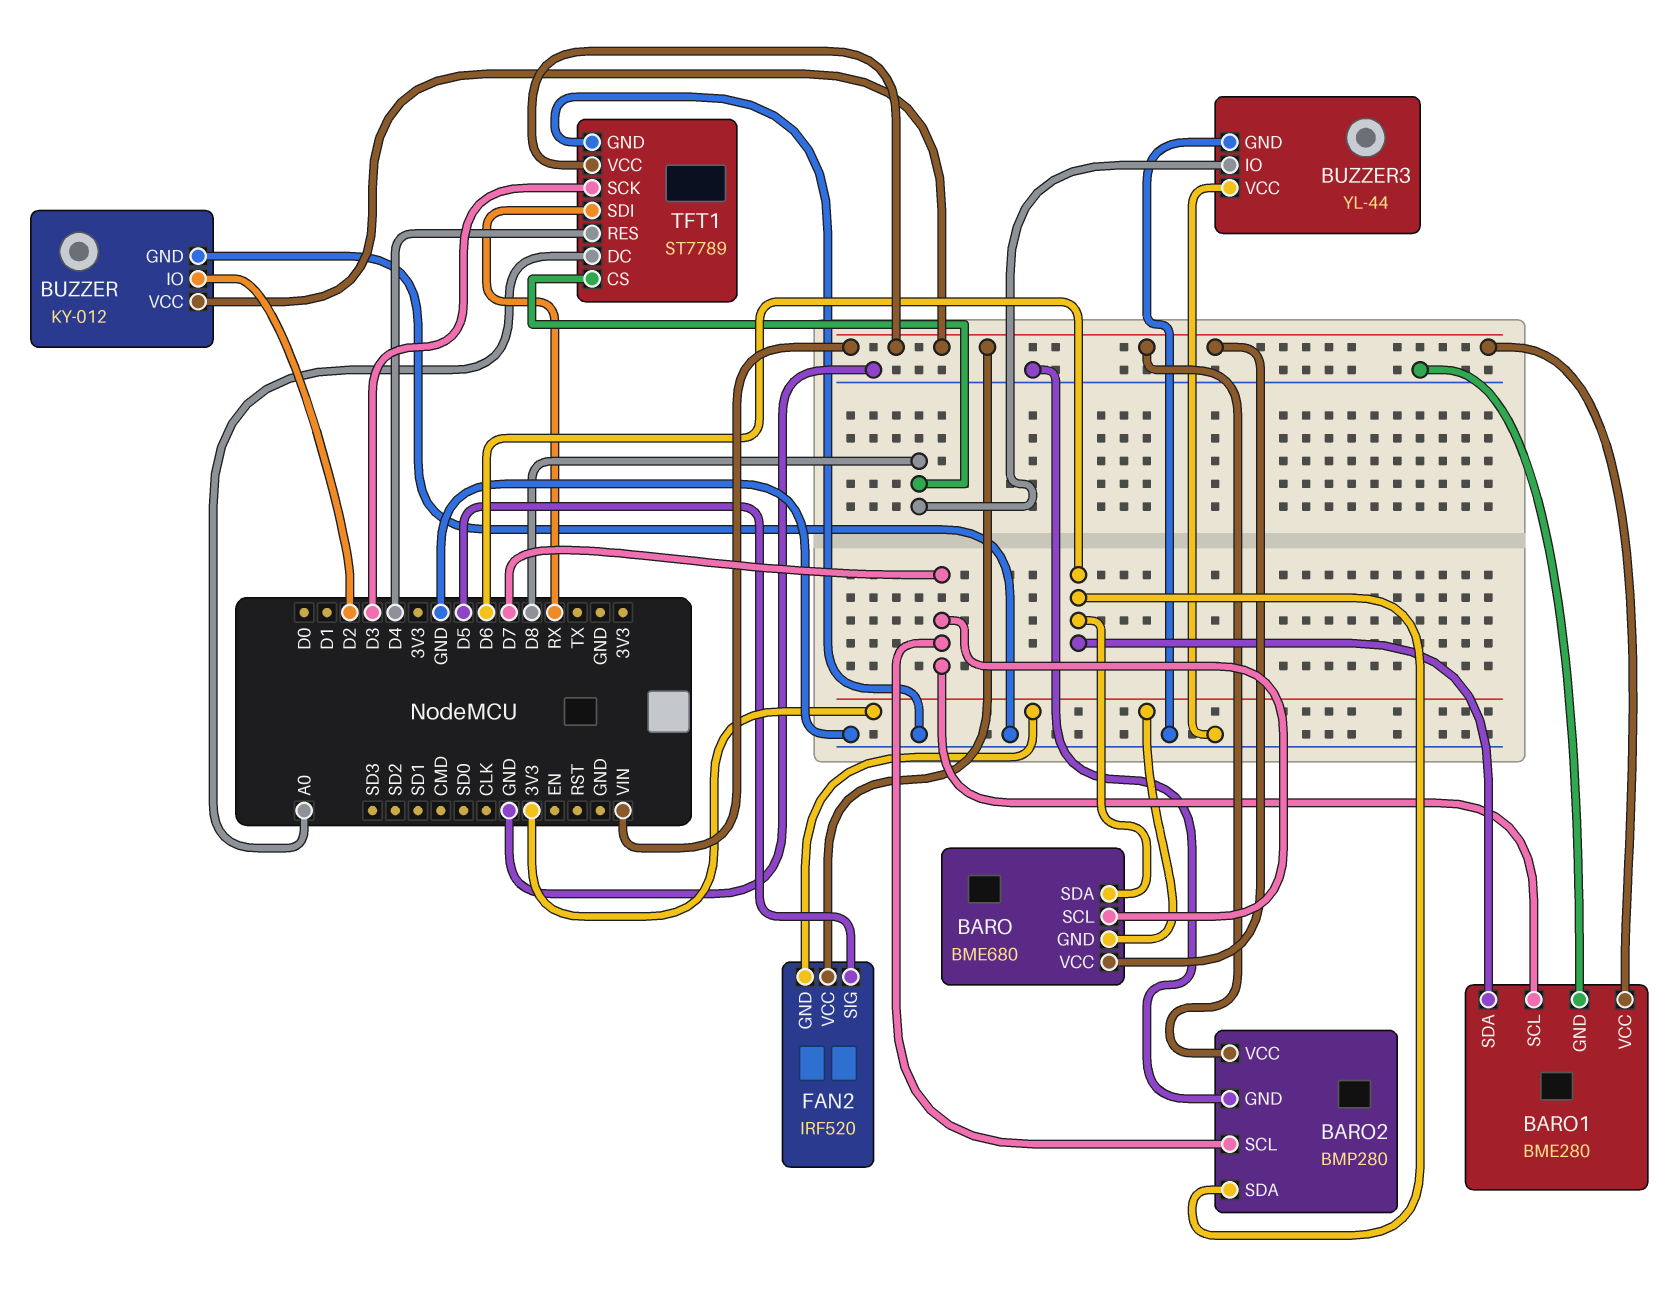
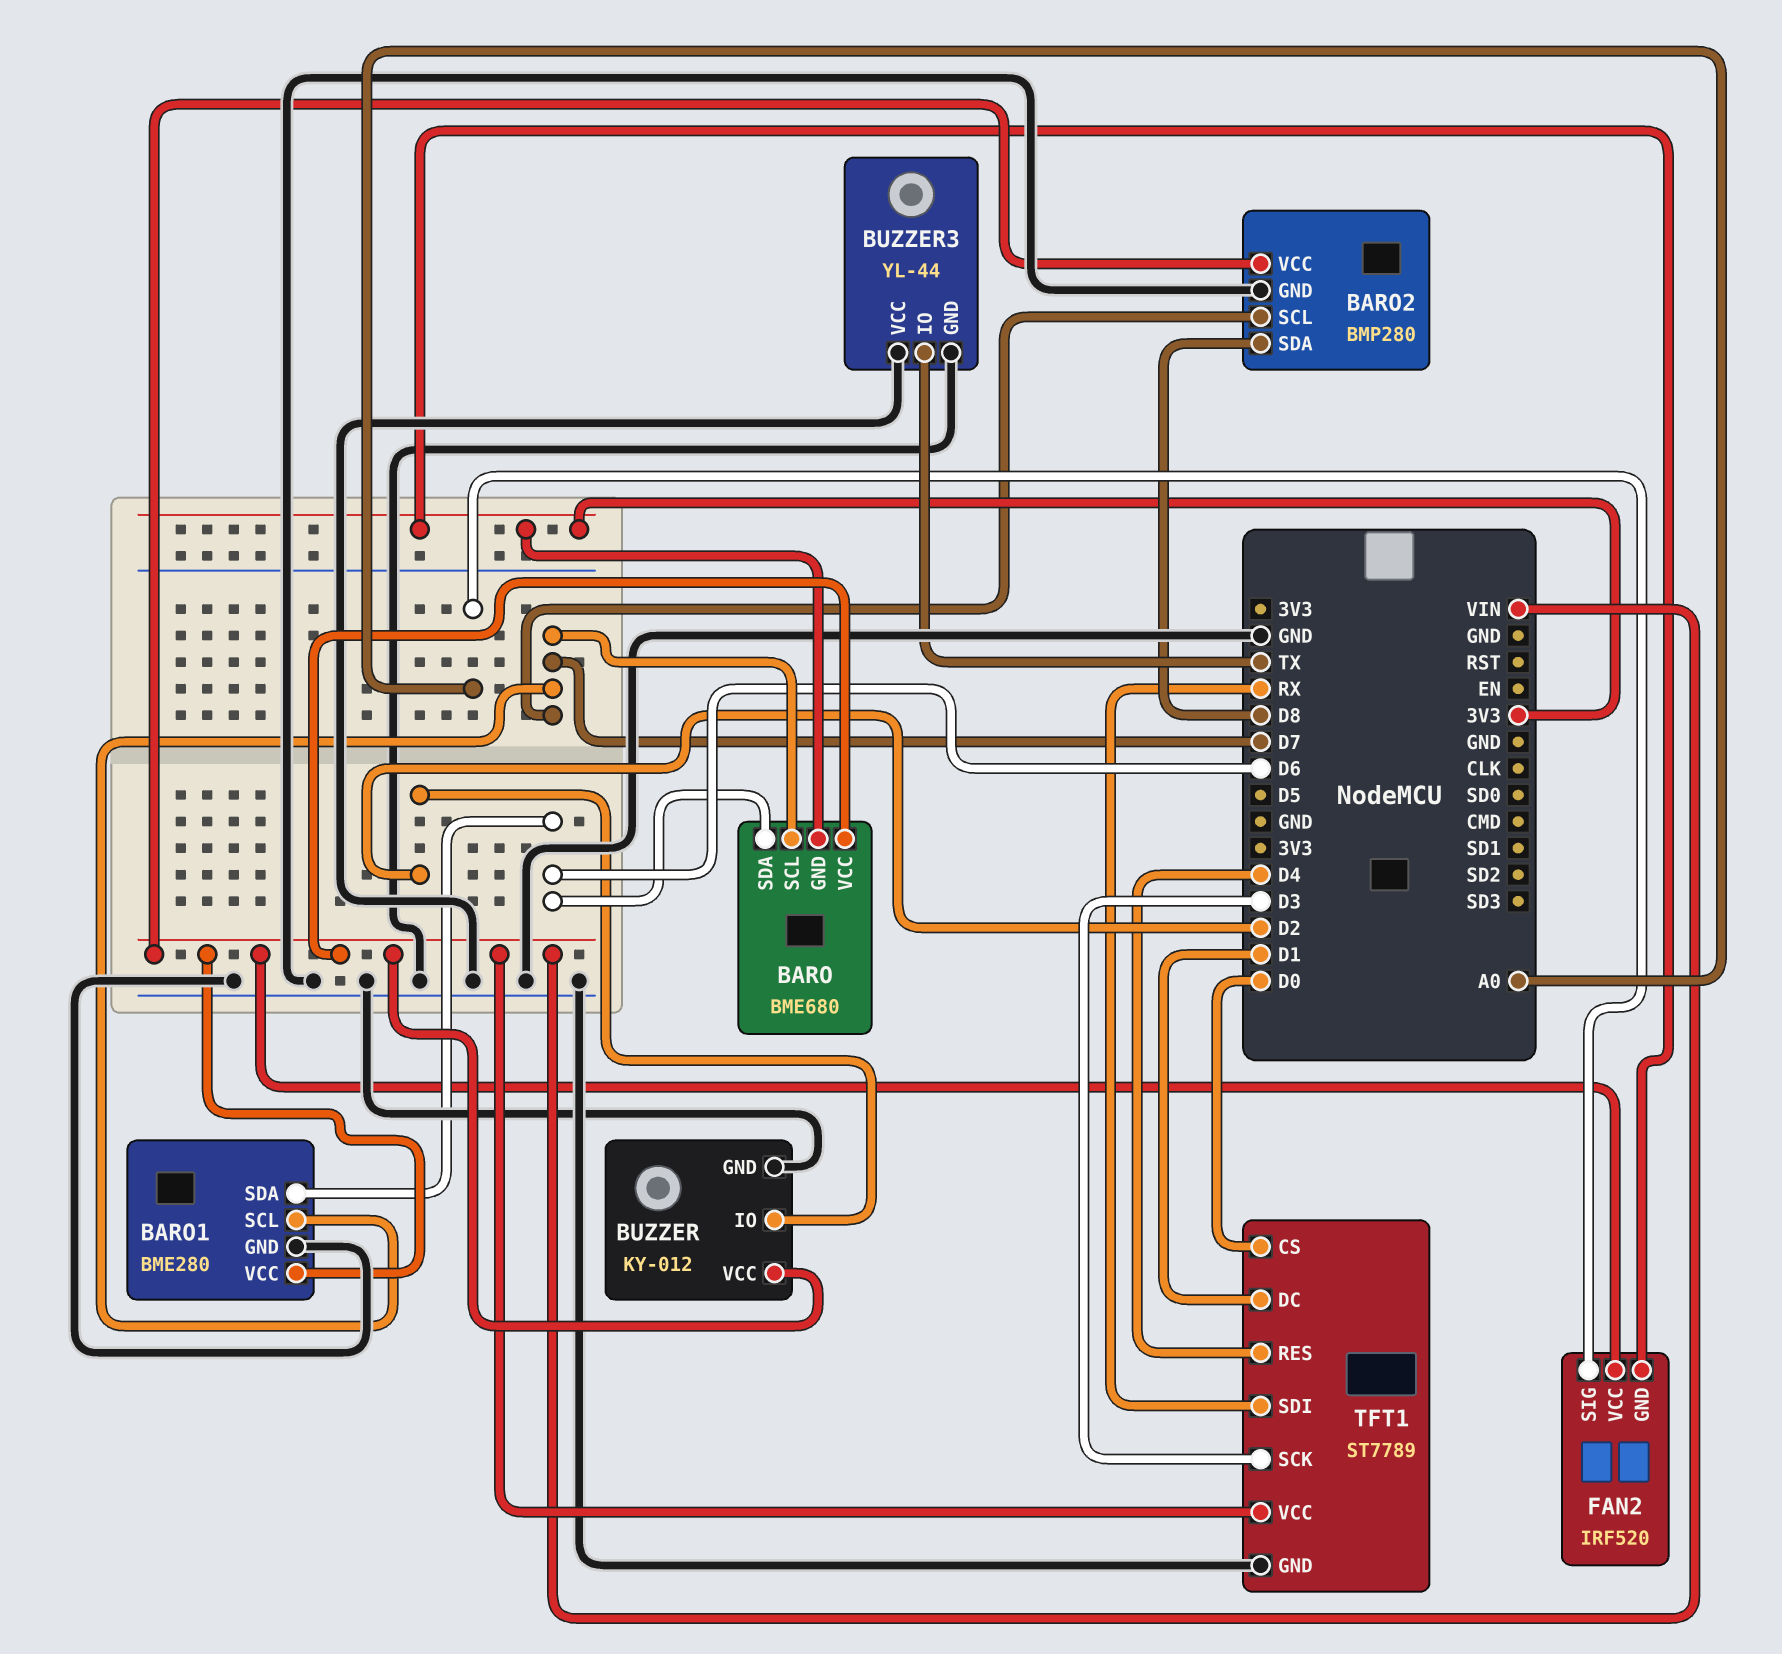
BARO2 pin SDA: D6 -> D8
BUZZER3 pin IO: D8 -> TX
FAN2 pin SIG: D5 -> A0
TFT1 pin CS: D8 -> D0
TFT1 pin DC: A0 -> D1

